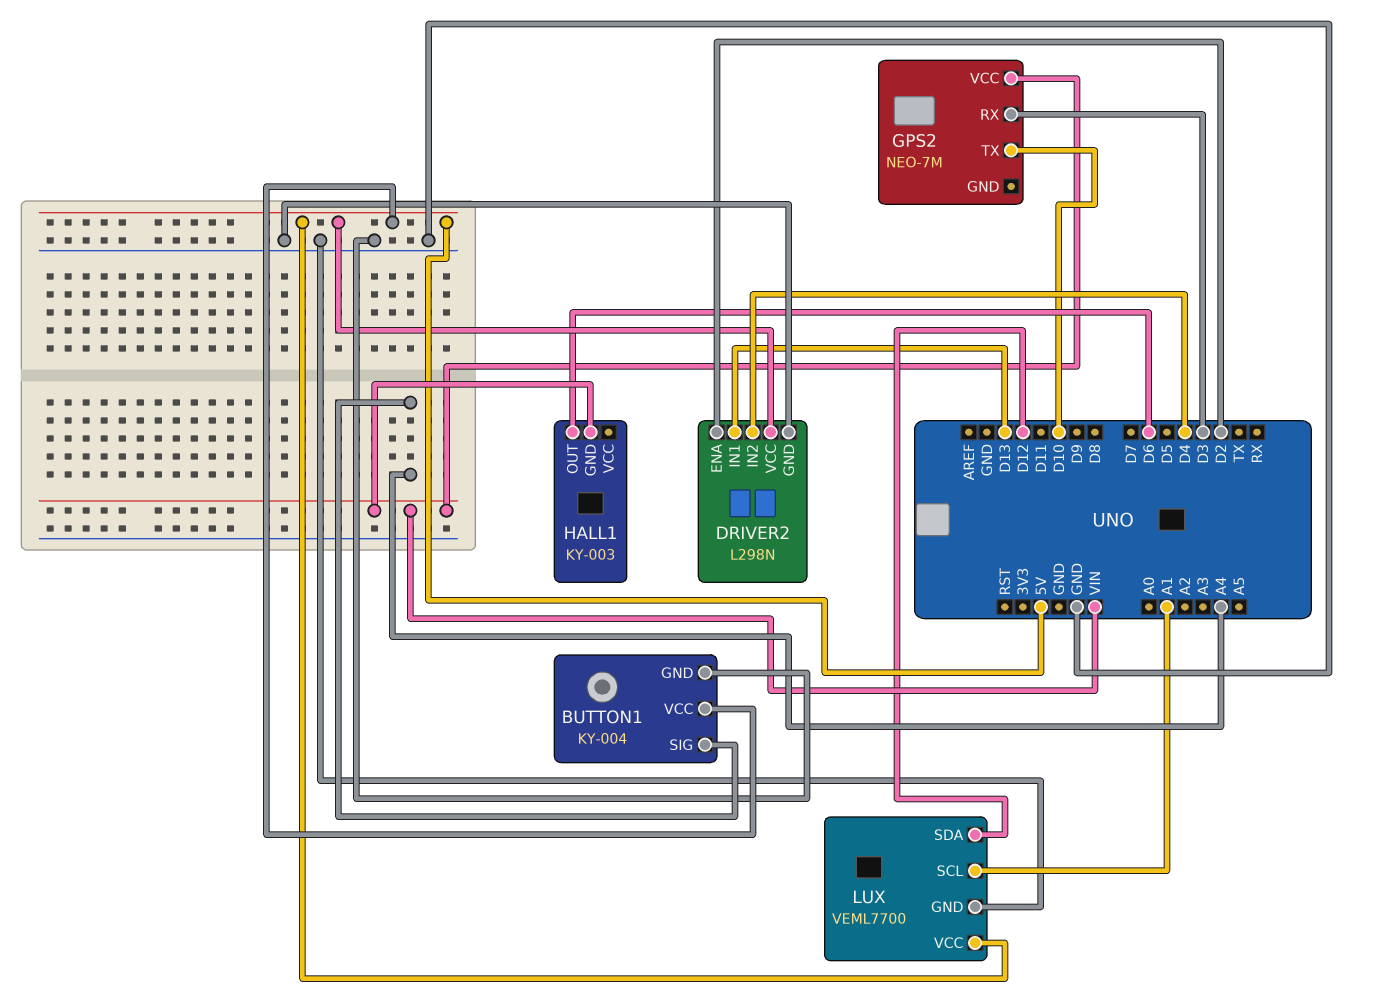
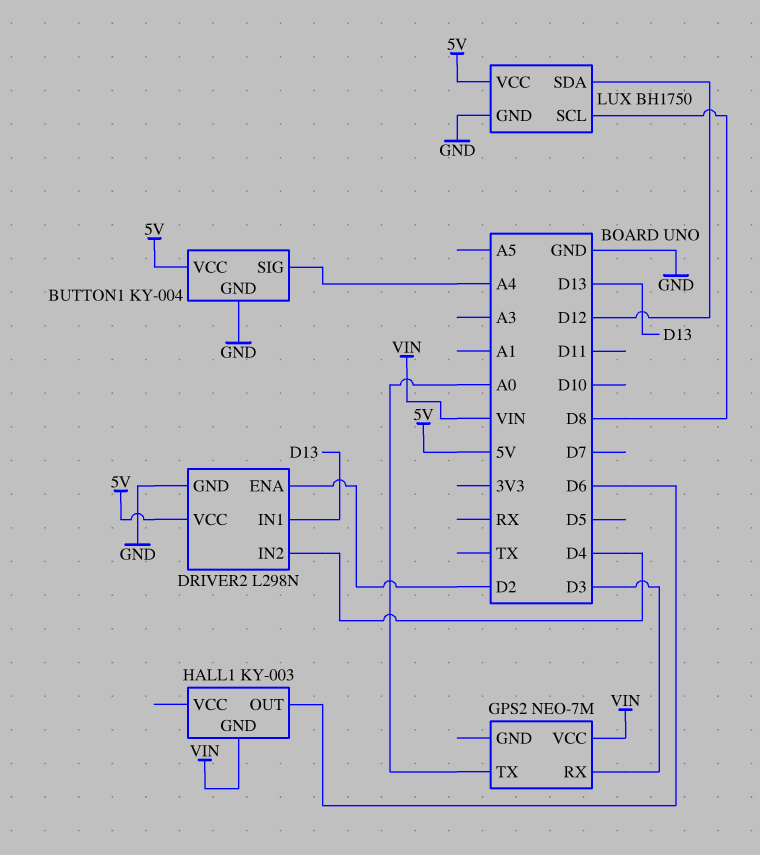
GPS2 pin TX: D10 -> A0
LUX: VEML7700 -> BH1750
LUX pin SCL: A1 -> D8

